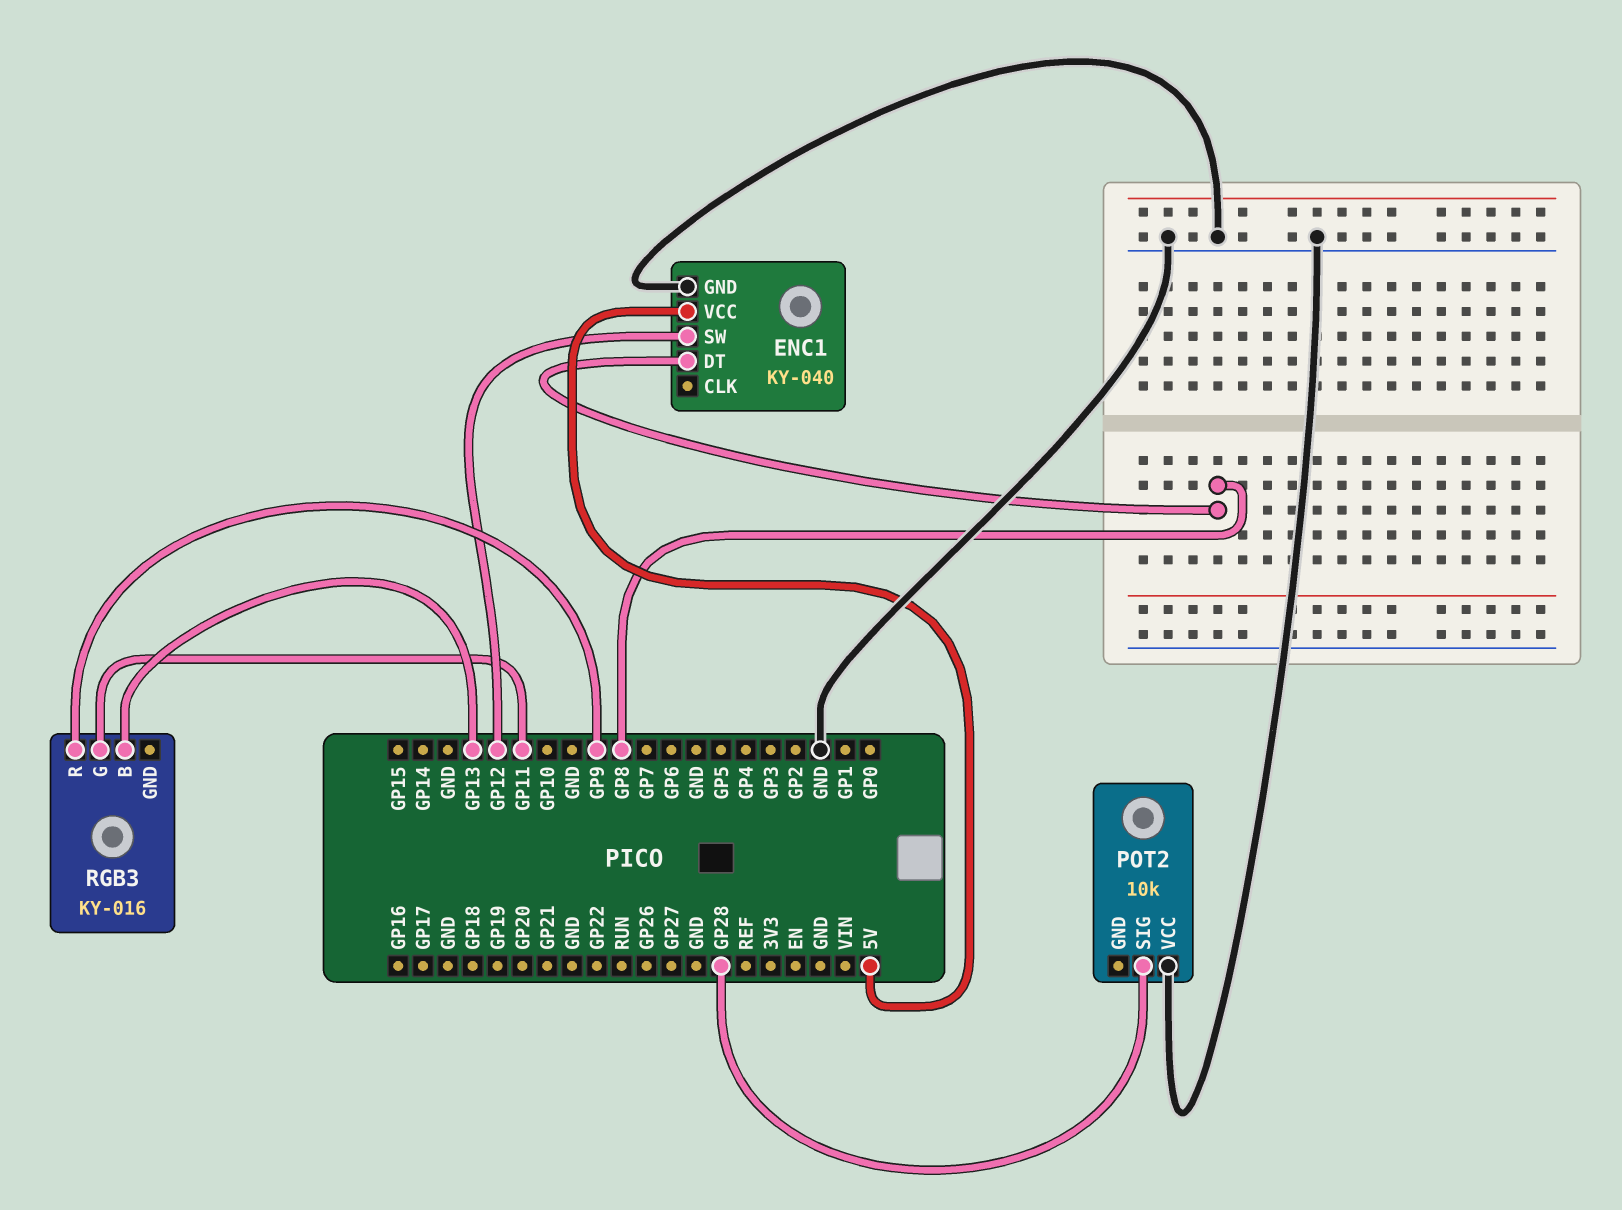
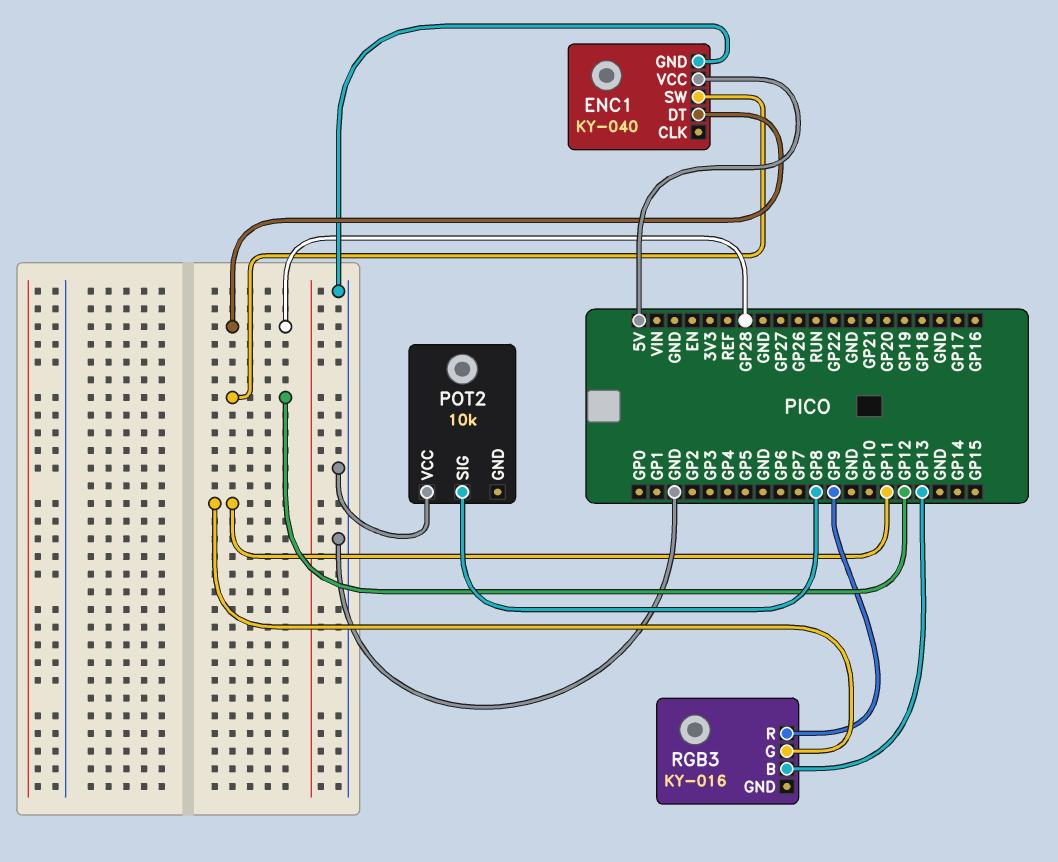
ENC1 pin DT: GP8 -> GP28
POT2 pin SIG: GP28 -> GP8

